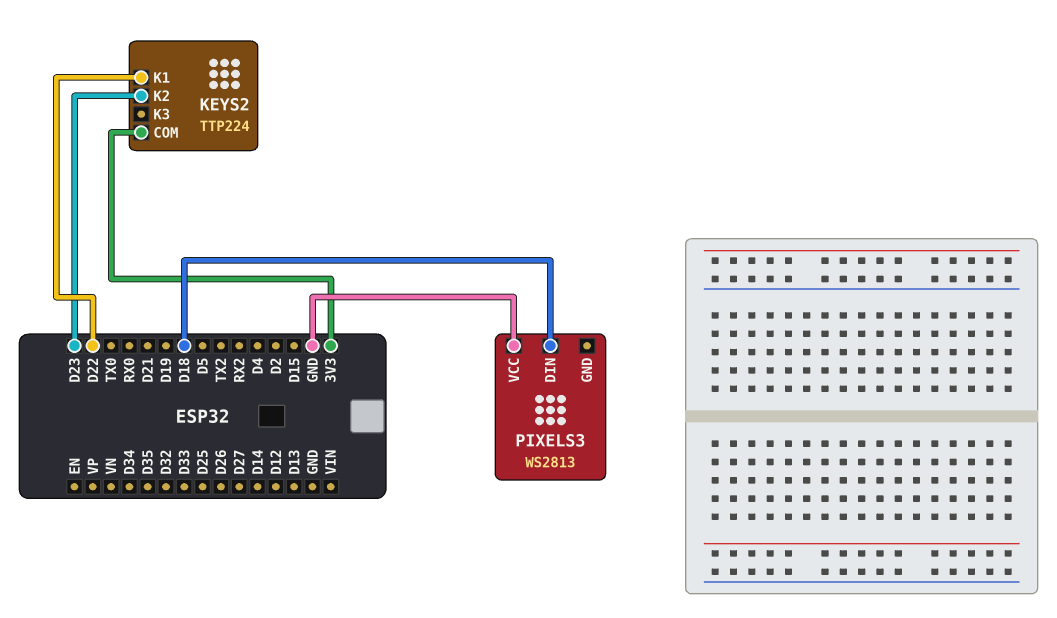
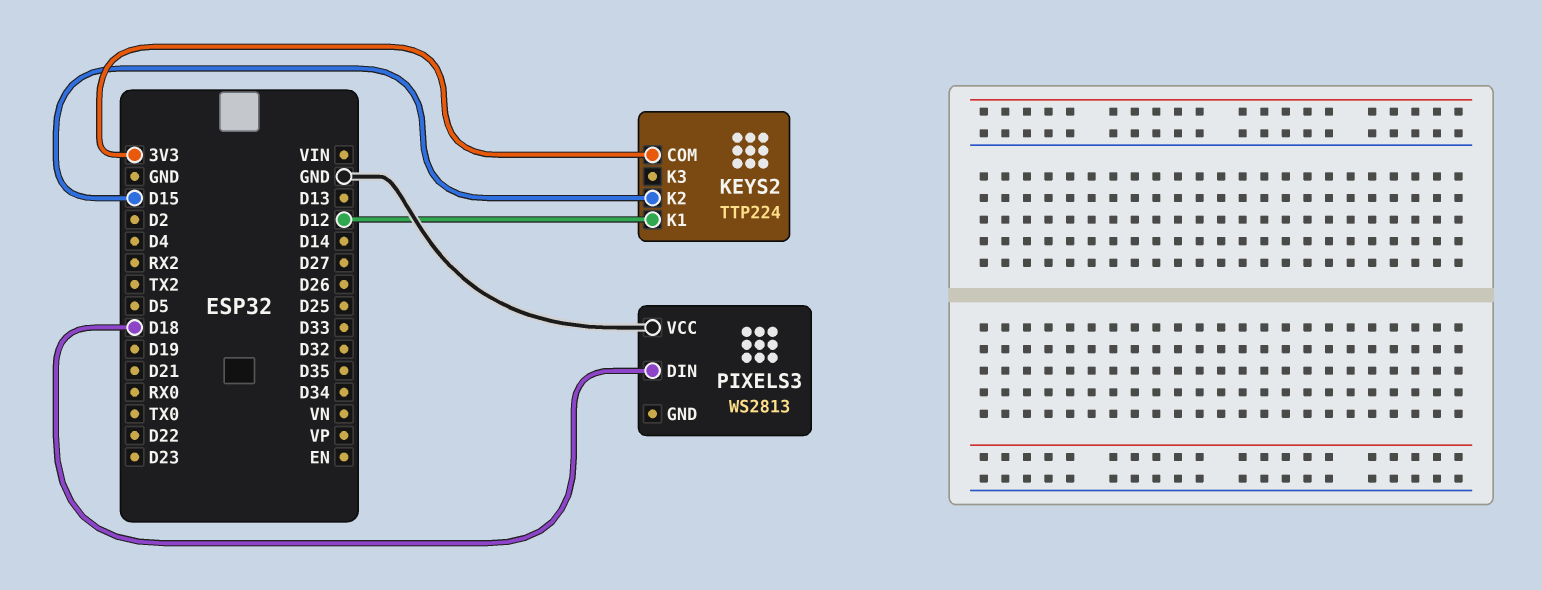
KEYS2 pin K1: D22 -> D12
KEYS2 pin K2: D23 -> D15

